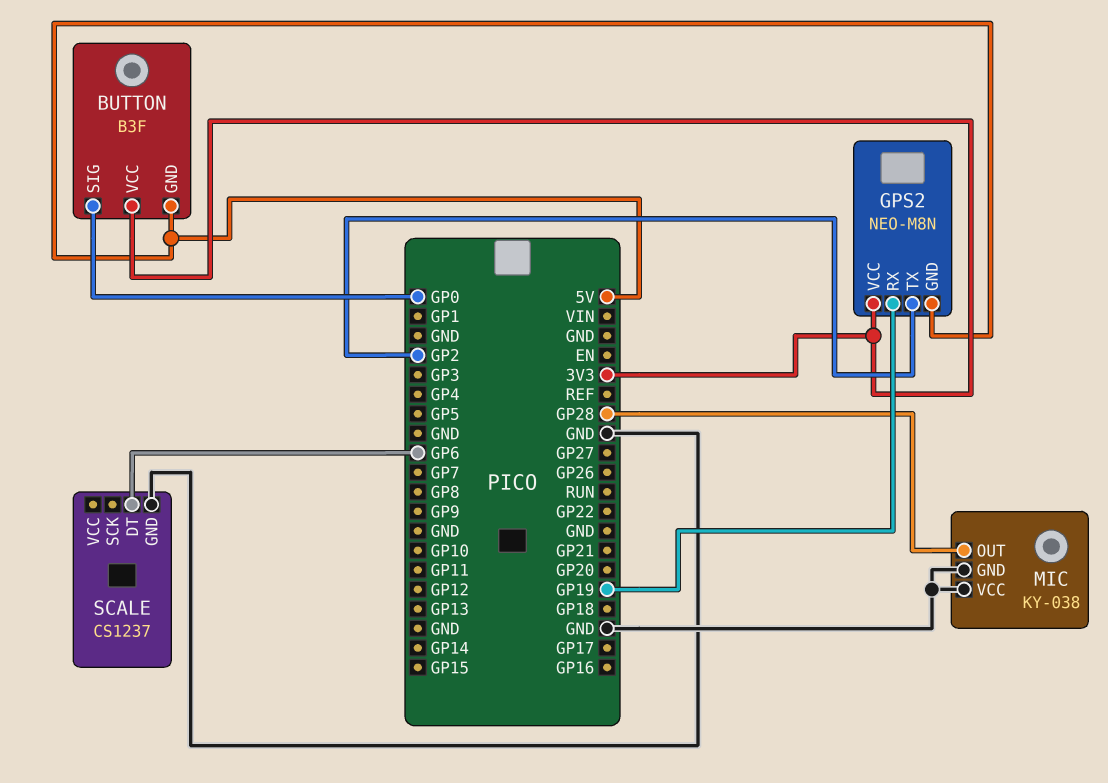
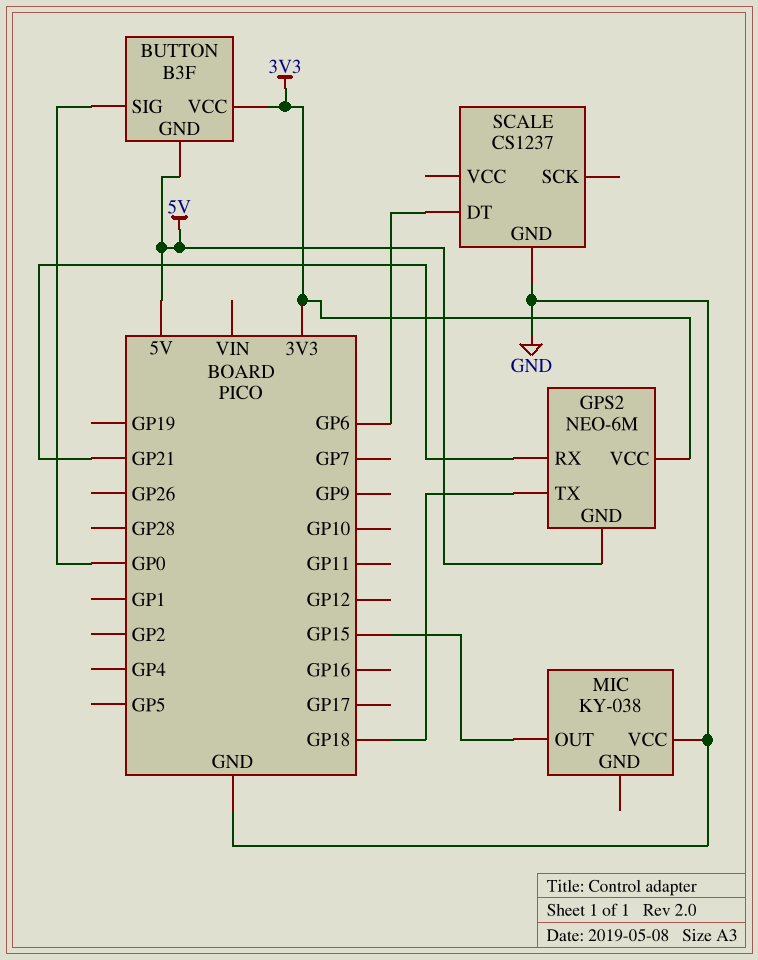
GPS2: NEO-M8N -> NEO-6M
GPS2 pin RX: GP19 -> GP21
GPS2 pin TX: GP2 -> GP18
MIC pin GND: GND -> none
MIC pin OUT: GP28 -> GP15

